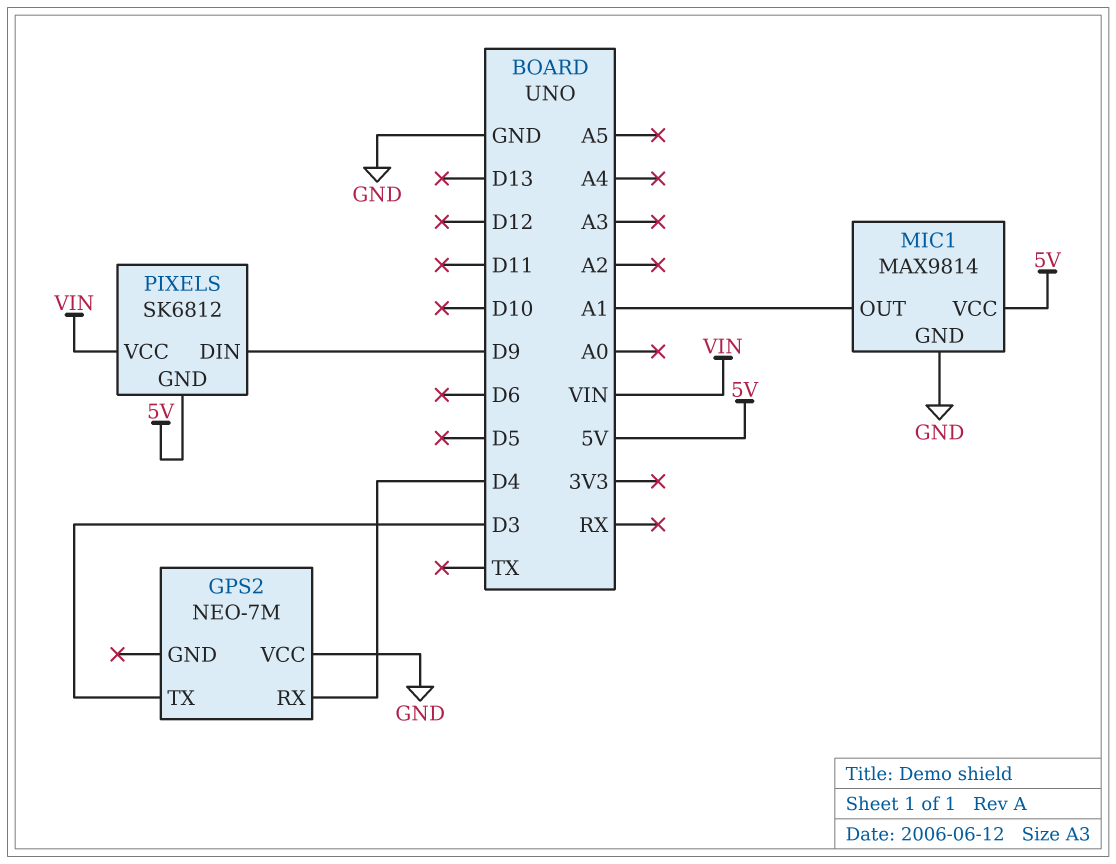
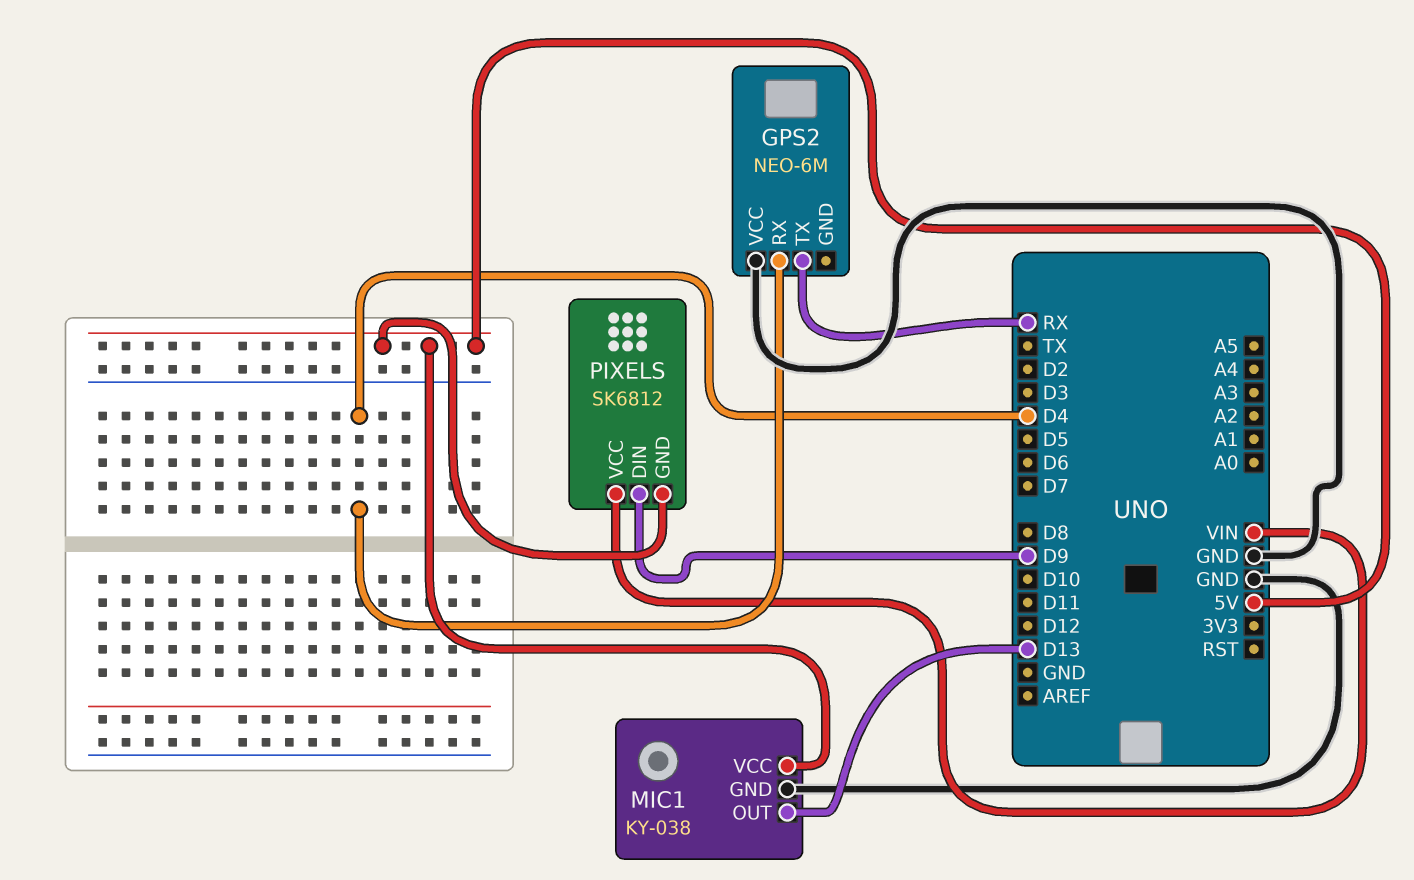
GPS2: NEO-7M -> NEO-6M
GPS2 pin TX: D3 -> RX
MIC1: MAX9814 -> KY-038
MIC1 pin OUT: A1 -> D13

